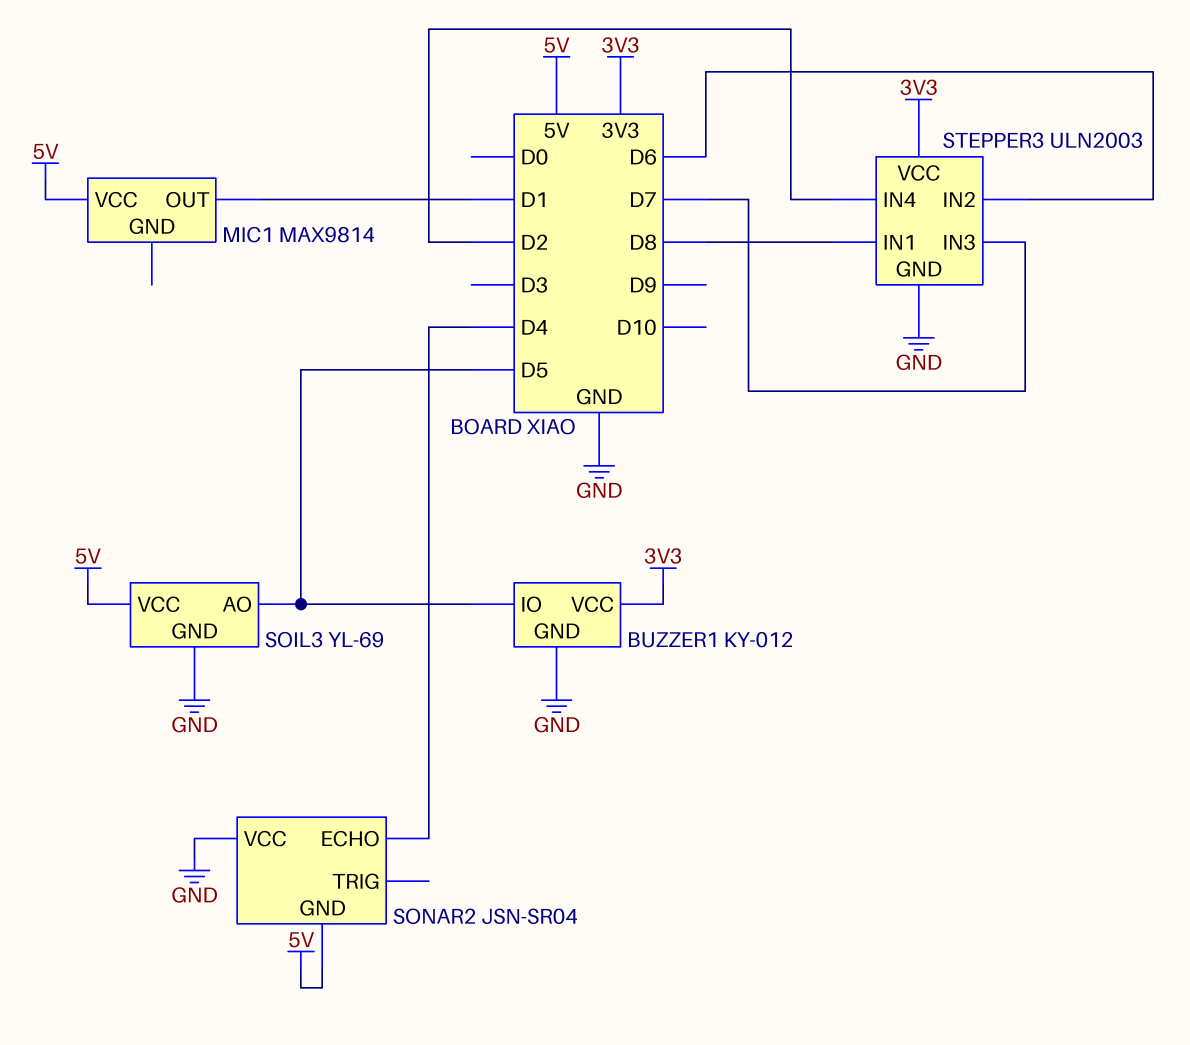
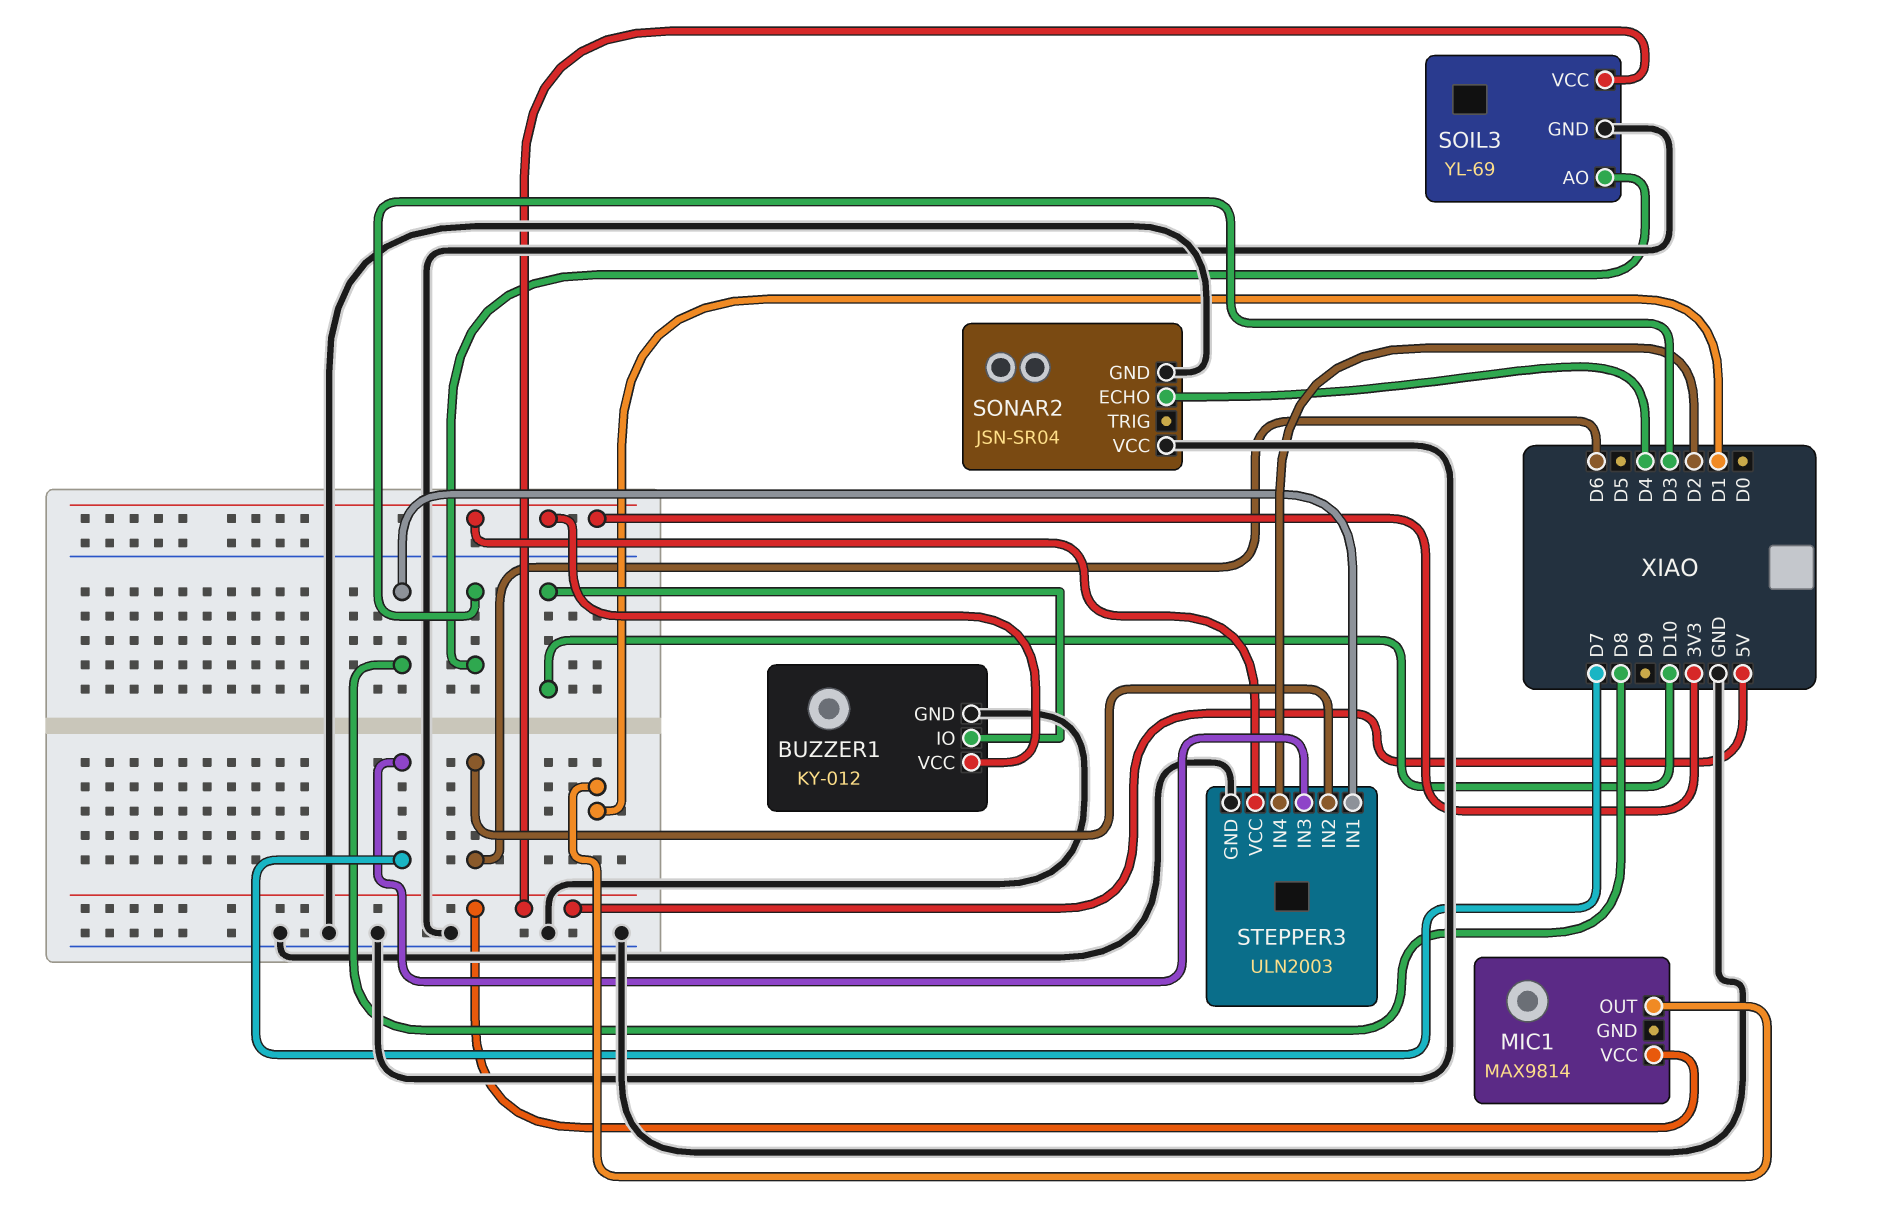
BUZZER1 pin IO: D5 -> D10
SOIL3 pin AO: D5 -> D3
SONAR2 pin GND: 5V -> GND

